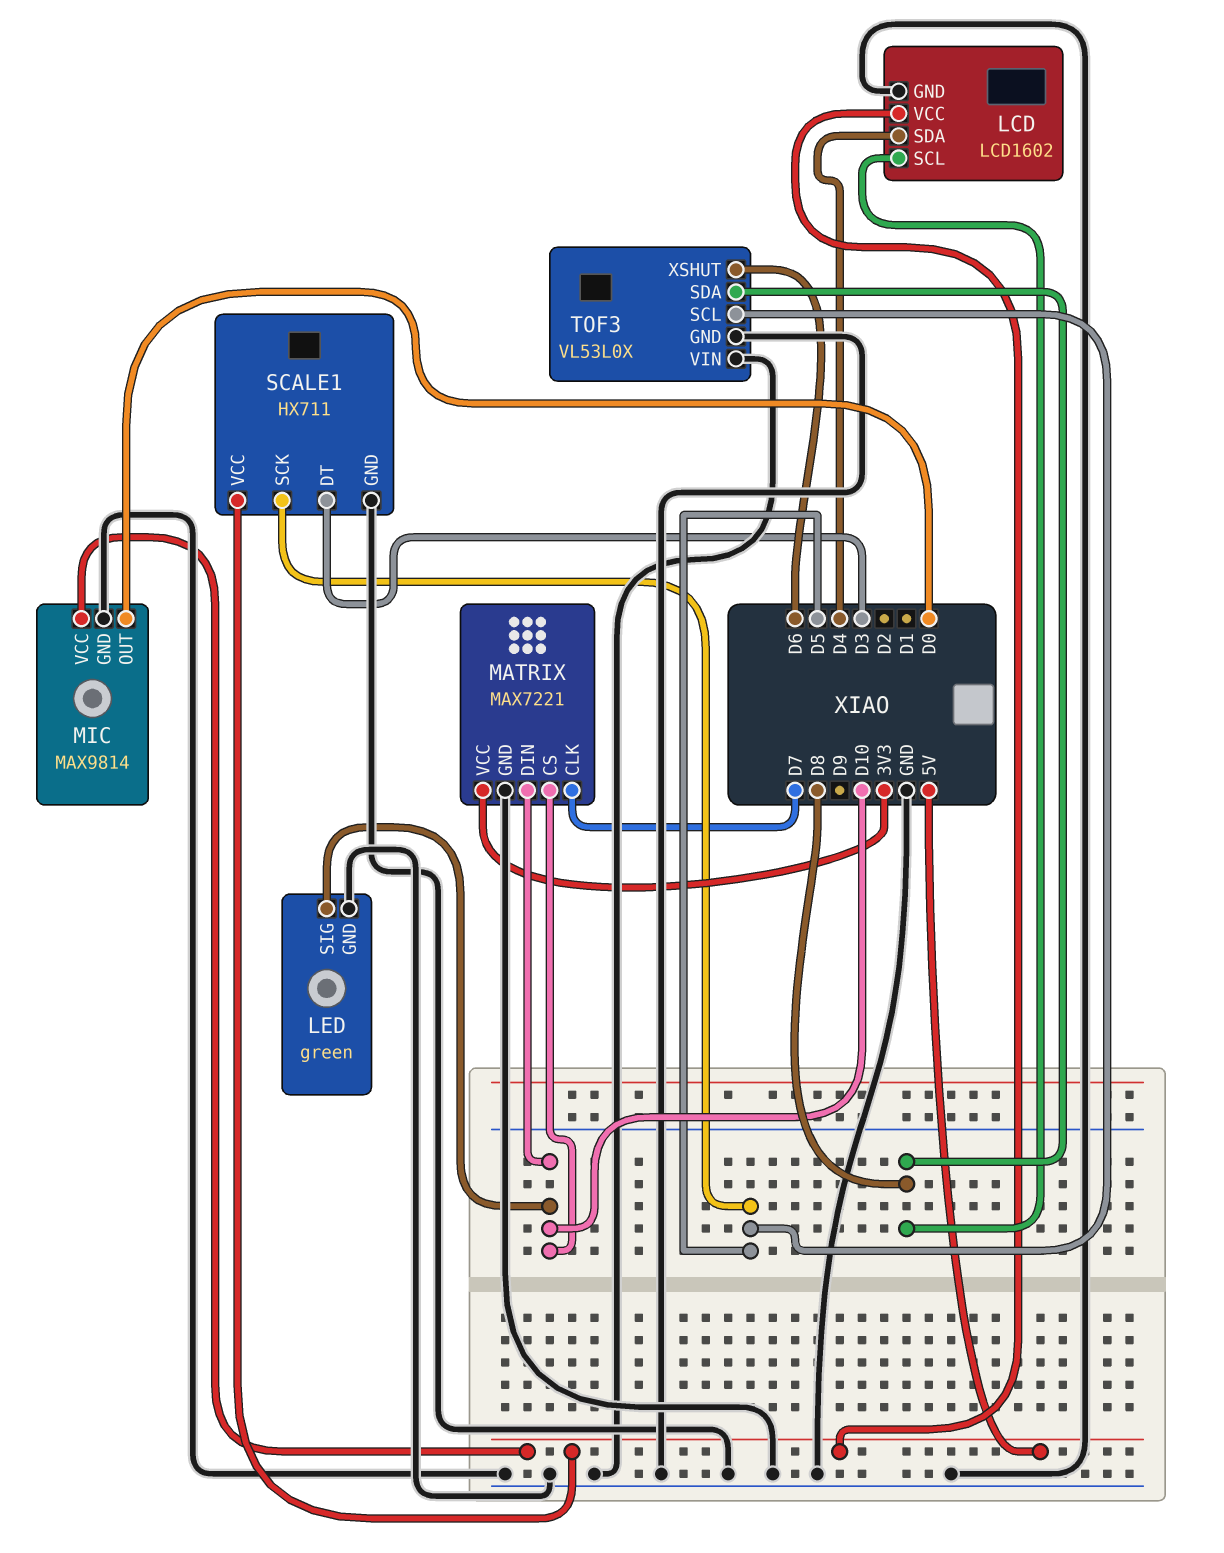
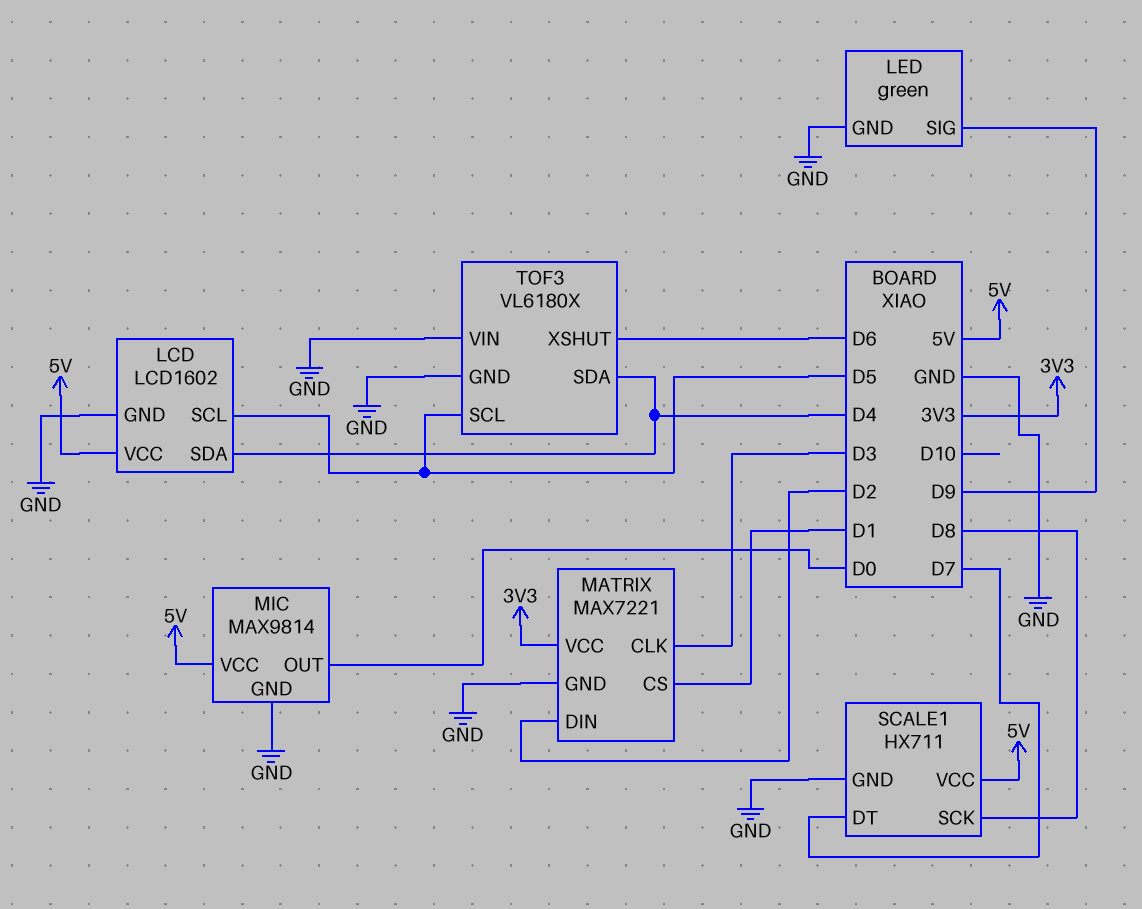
LCD pin SCL: D8 -> D5
LED pin SIG: D10 -> D9
MATRIX pin CLK: D7 -> D3
MATRIX pin CS: D10 -> D1
MATRIX pin DIN: D10 -> D2
SCALE1 pin DT: D3 -> D7
SCALE1 pin SCK: D5 -> D8
TOF3: VL53L0X -> VL6180X
TOF3 pin SDA: D8 -> D4

